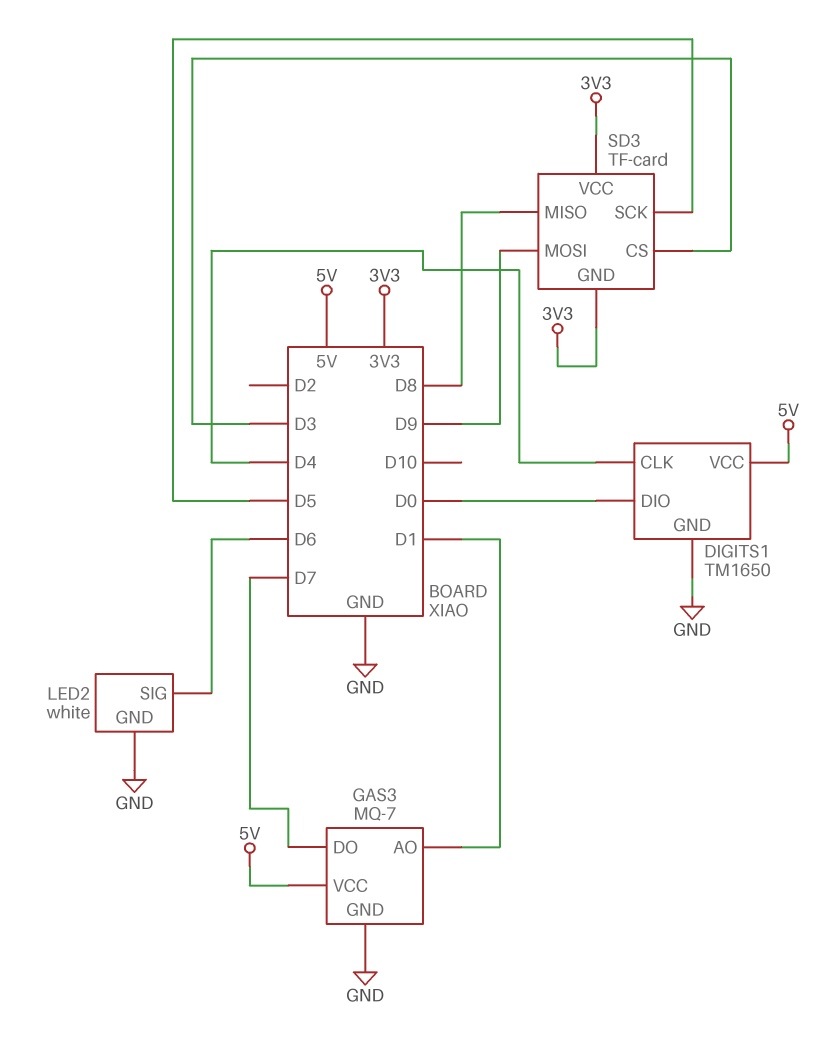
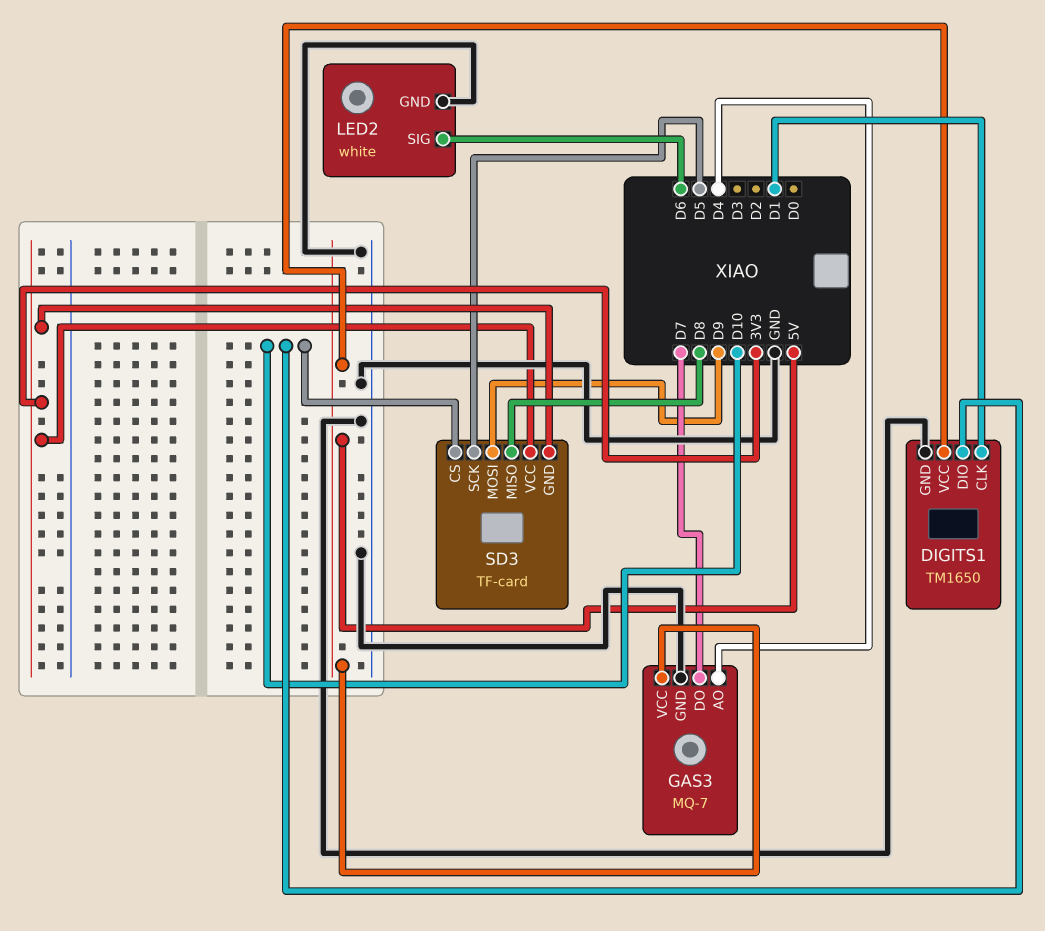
DIGITS1 pin CLK: D4 -> D1
DIGITS1 pin DIO: D0 -> D10
GAS3 pin AO: D1 -> D4
SD3 pin CS: D3 -> D10

